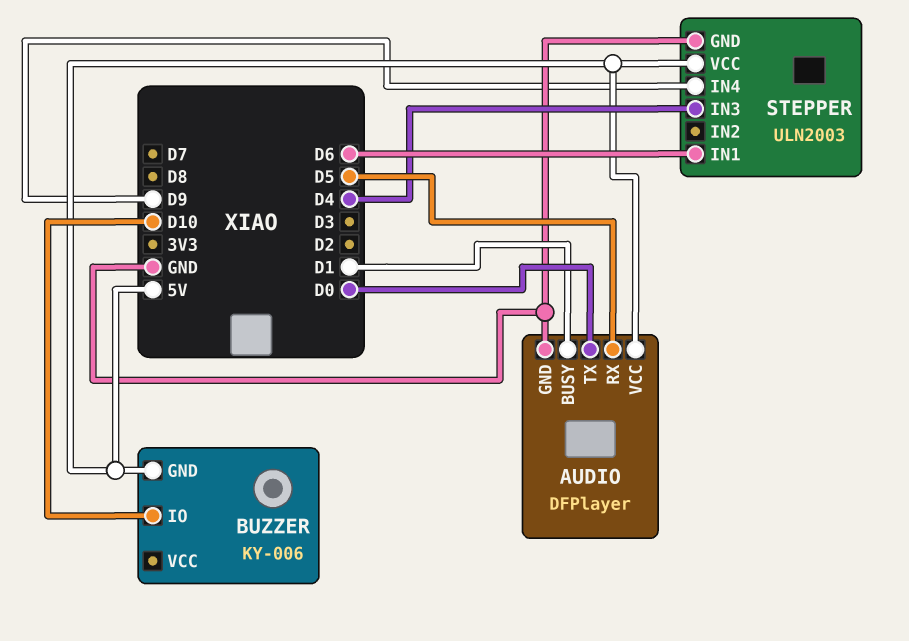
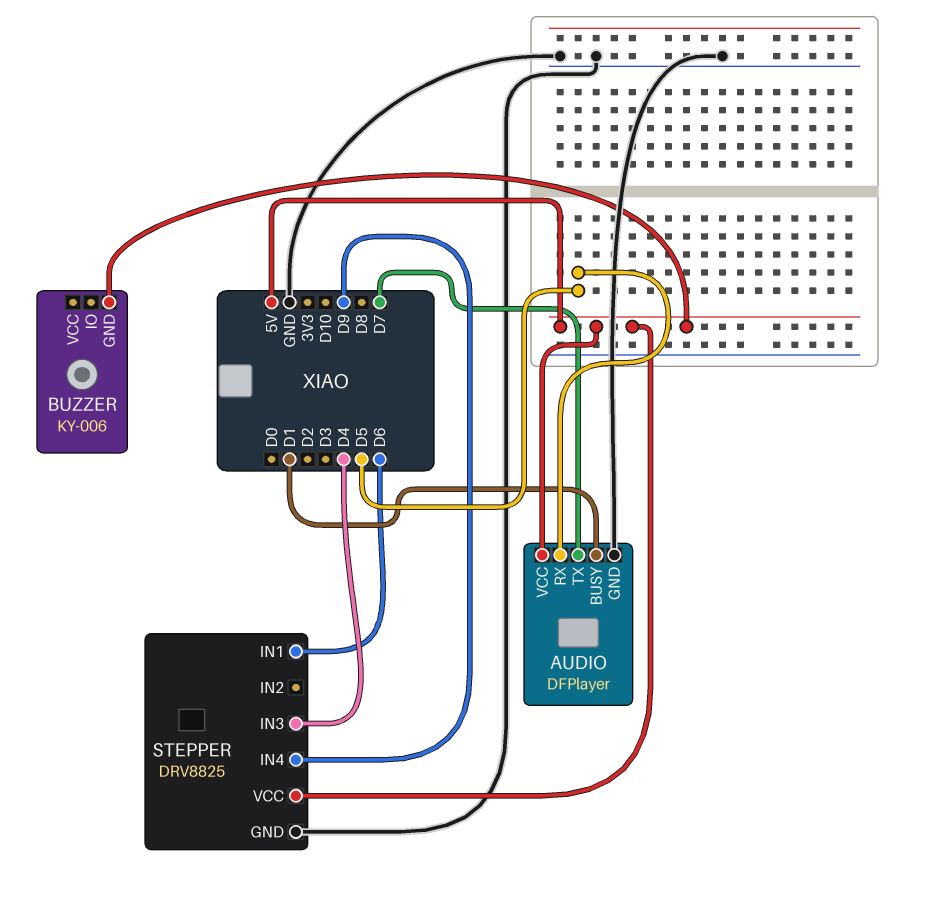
AUDIO pin TX: D0 -> D7
BUZZER pin IO: D10 -> none
STEPPER: ULN2003 -> DRV8825

